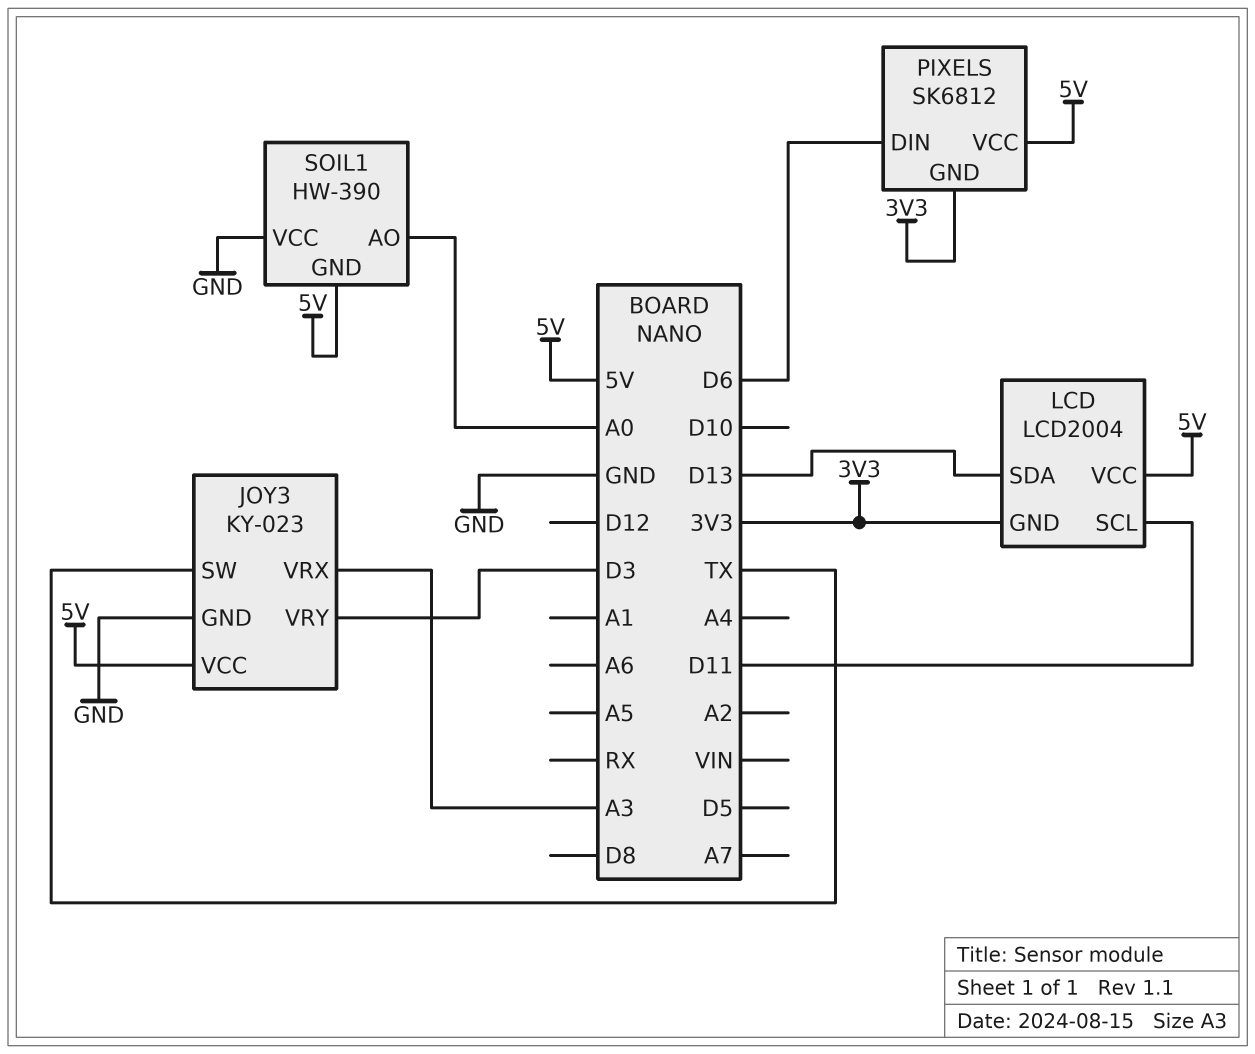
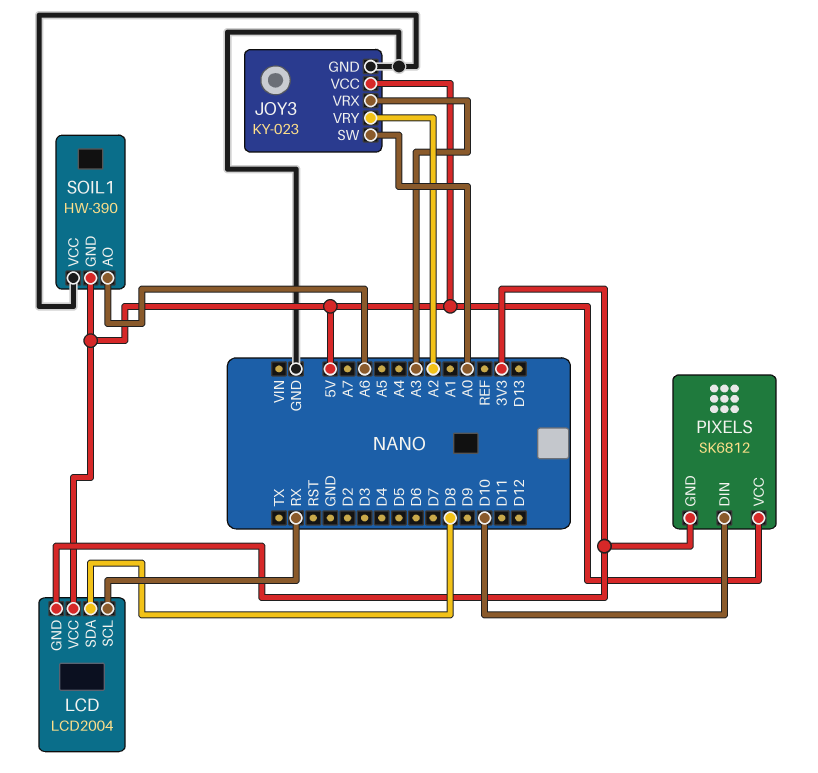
JOY3 pin SW: TX -> A0
JOY3 pin VRY: D3 -> A2
LCD pin SCL: D11 -> RX
LCD pin SDA: D13 -> D8
PIXELS pin DIN: D6 -> D10
SOIL1 pin AO: A0 -> A6

